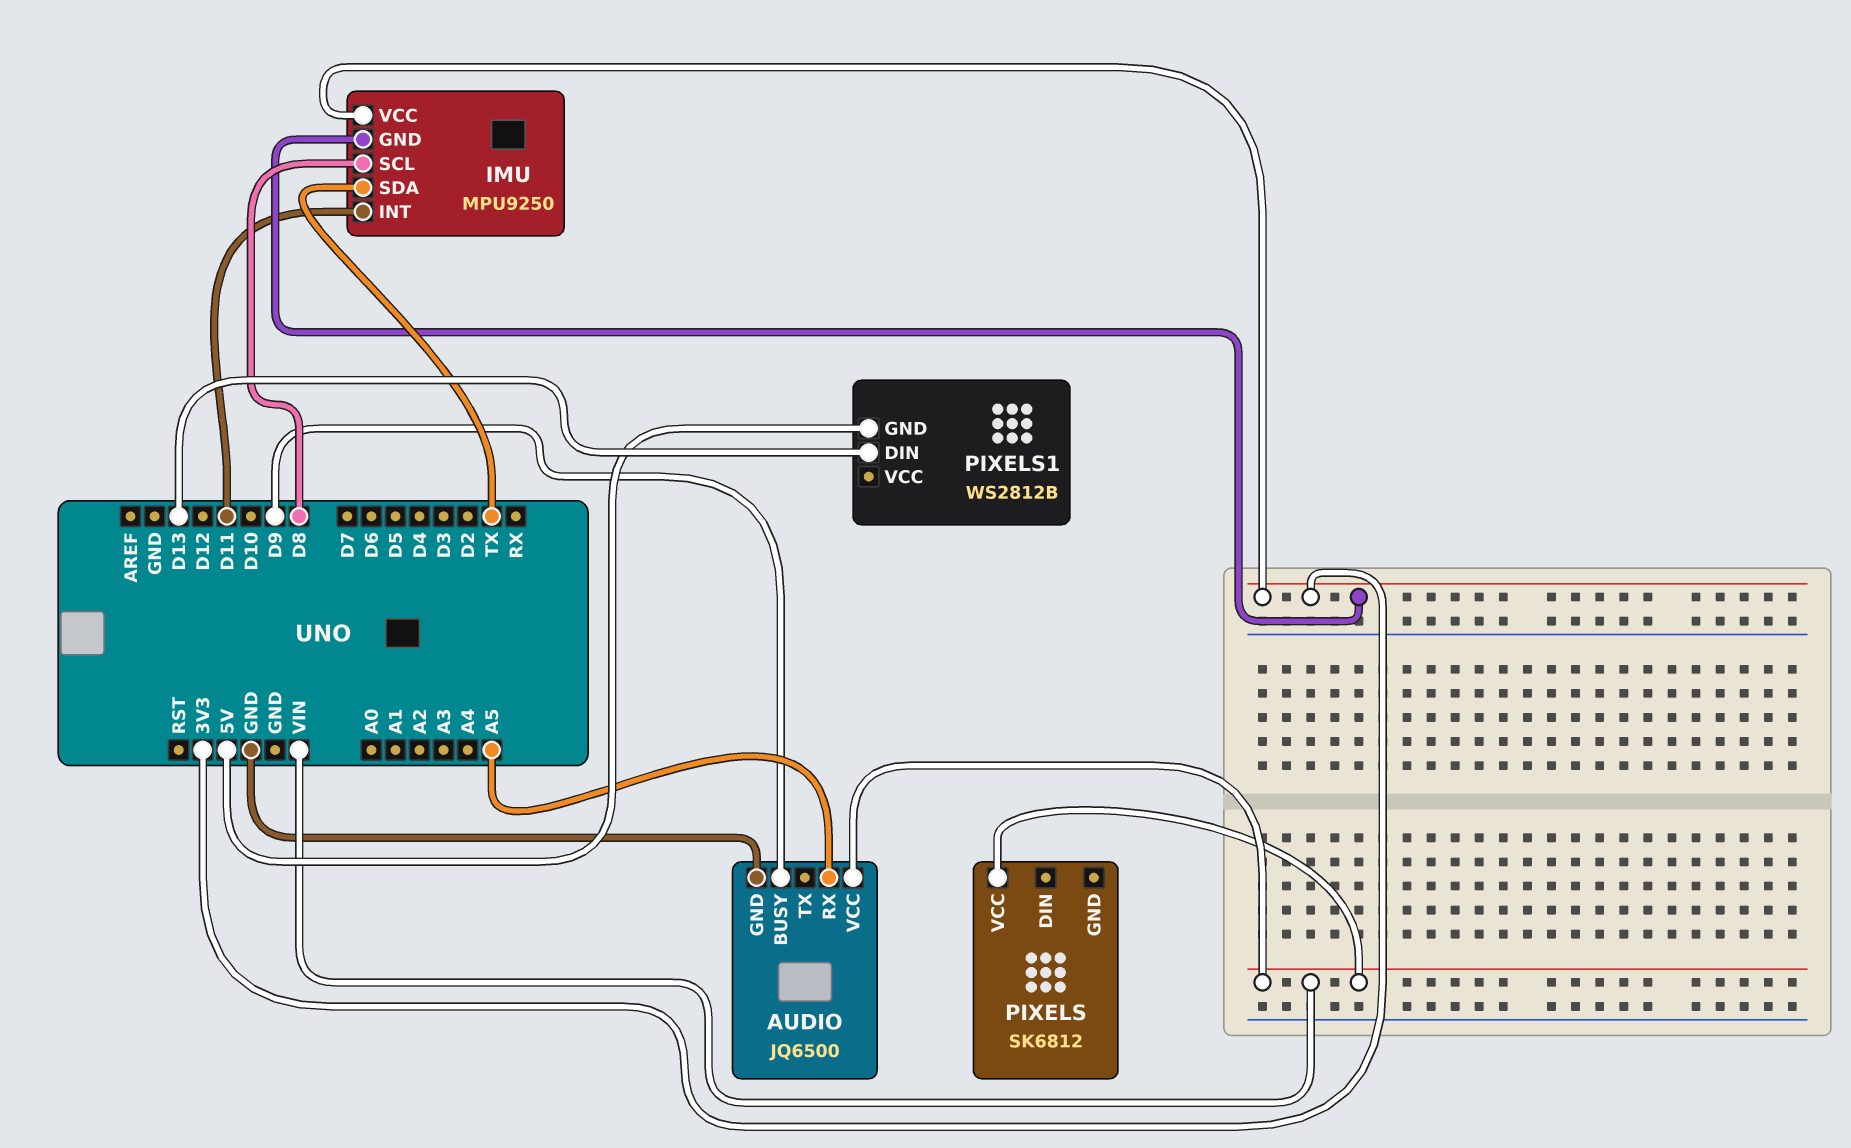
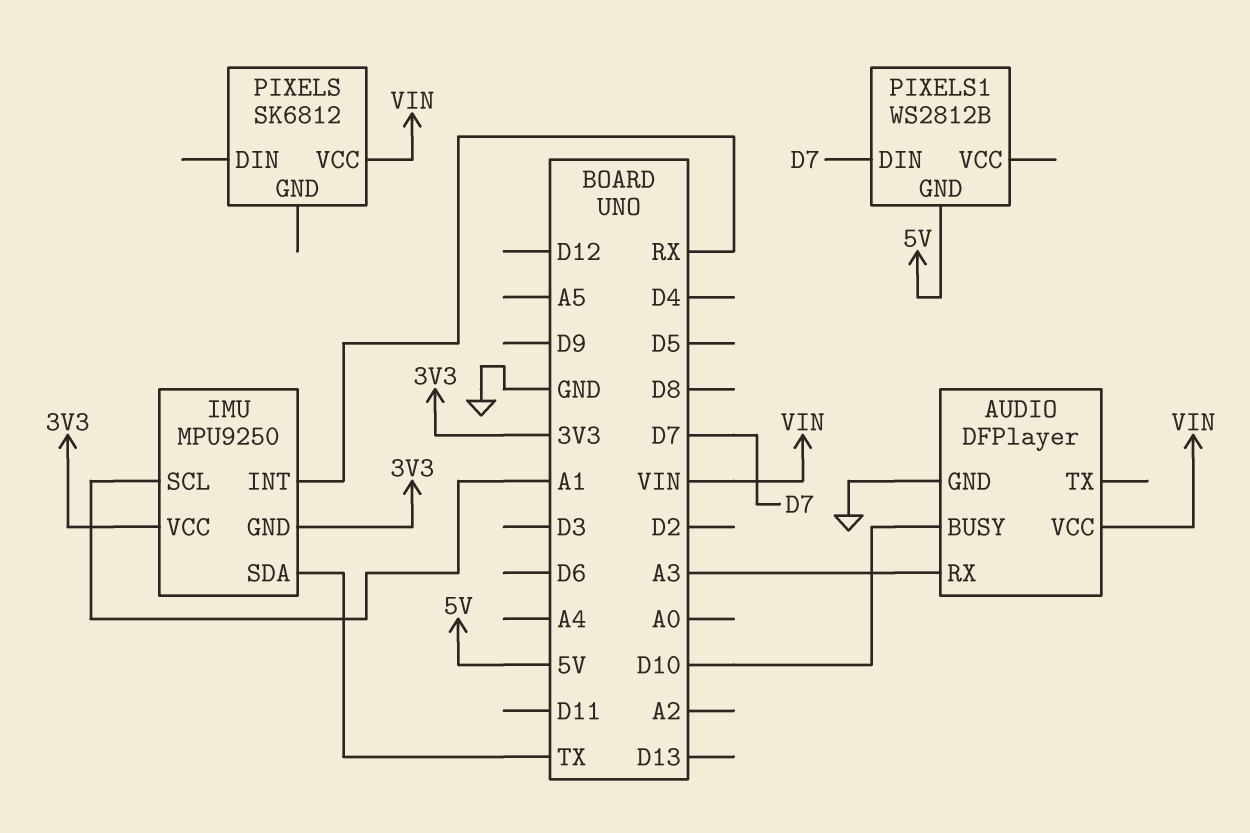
AUDIO: JQ6500 -> DFPlayer
AUDIO pin BUSY: D9 -> D10
AUDIO pin RX: A5 -> A3
IMU pin INT: D11 -> RX
IMU pin SCL: D8 -> A1
PIXELS1 pin DIN: D13 -> D7

